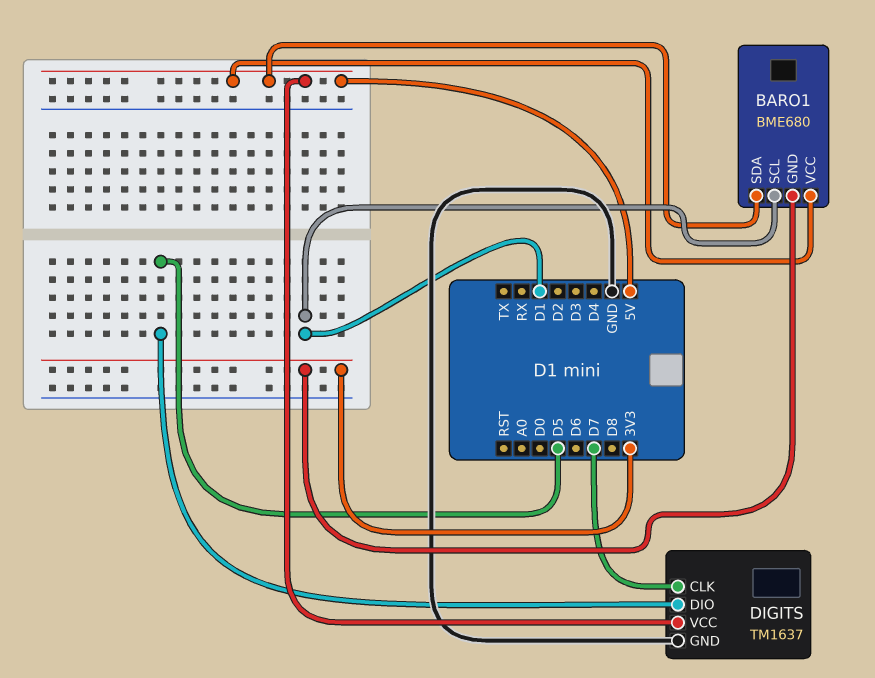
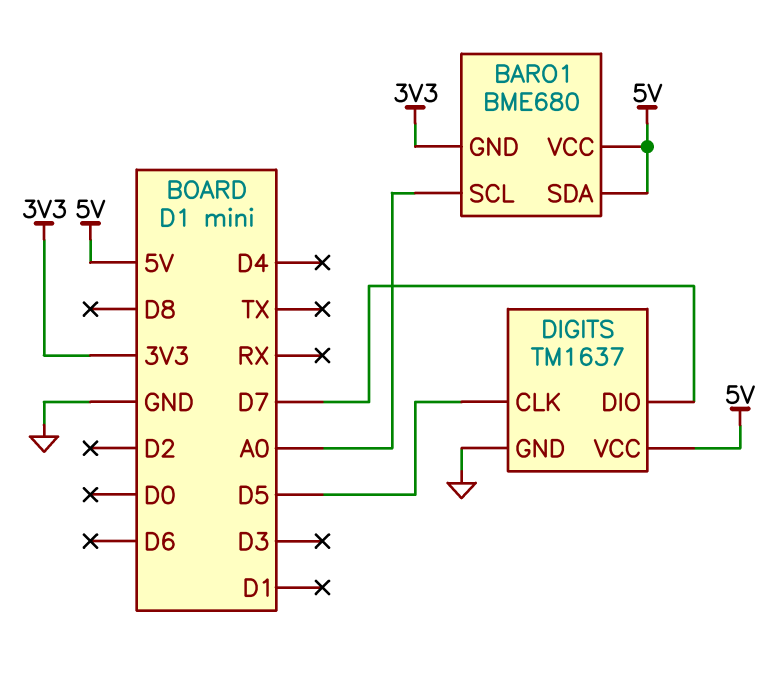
BARO1 pin SCL: D1 -> A0
DIGITS pin CLK: D7 -> D5
DIGITS pin DIO: D5 -> D7

